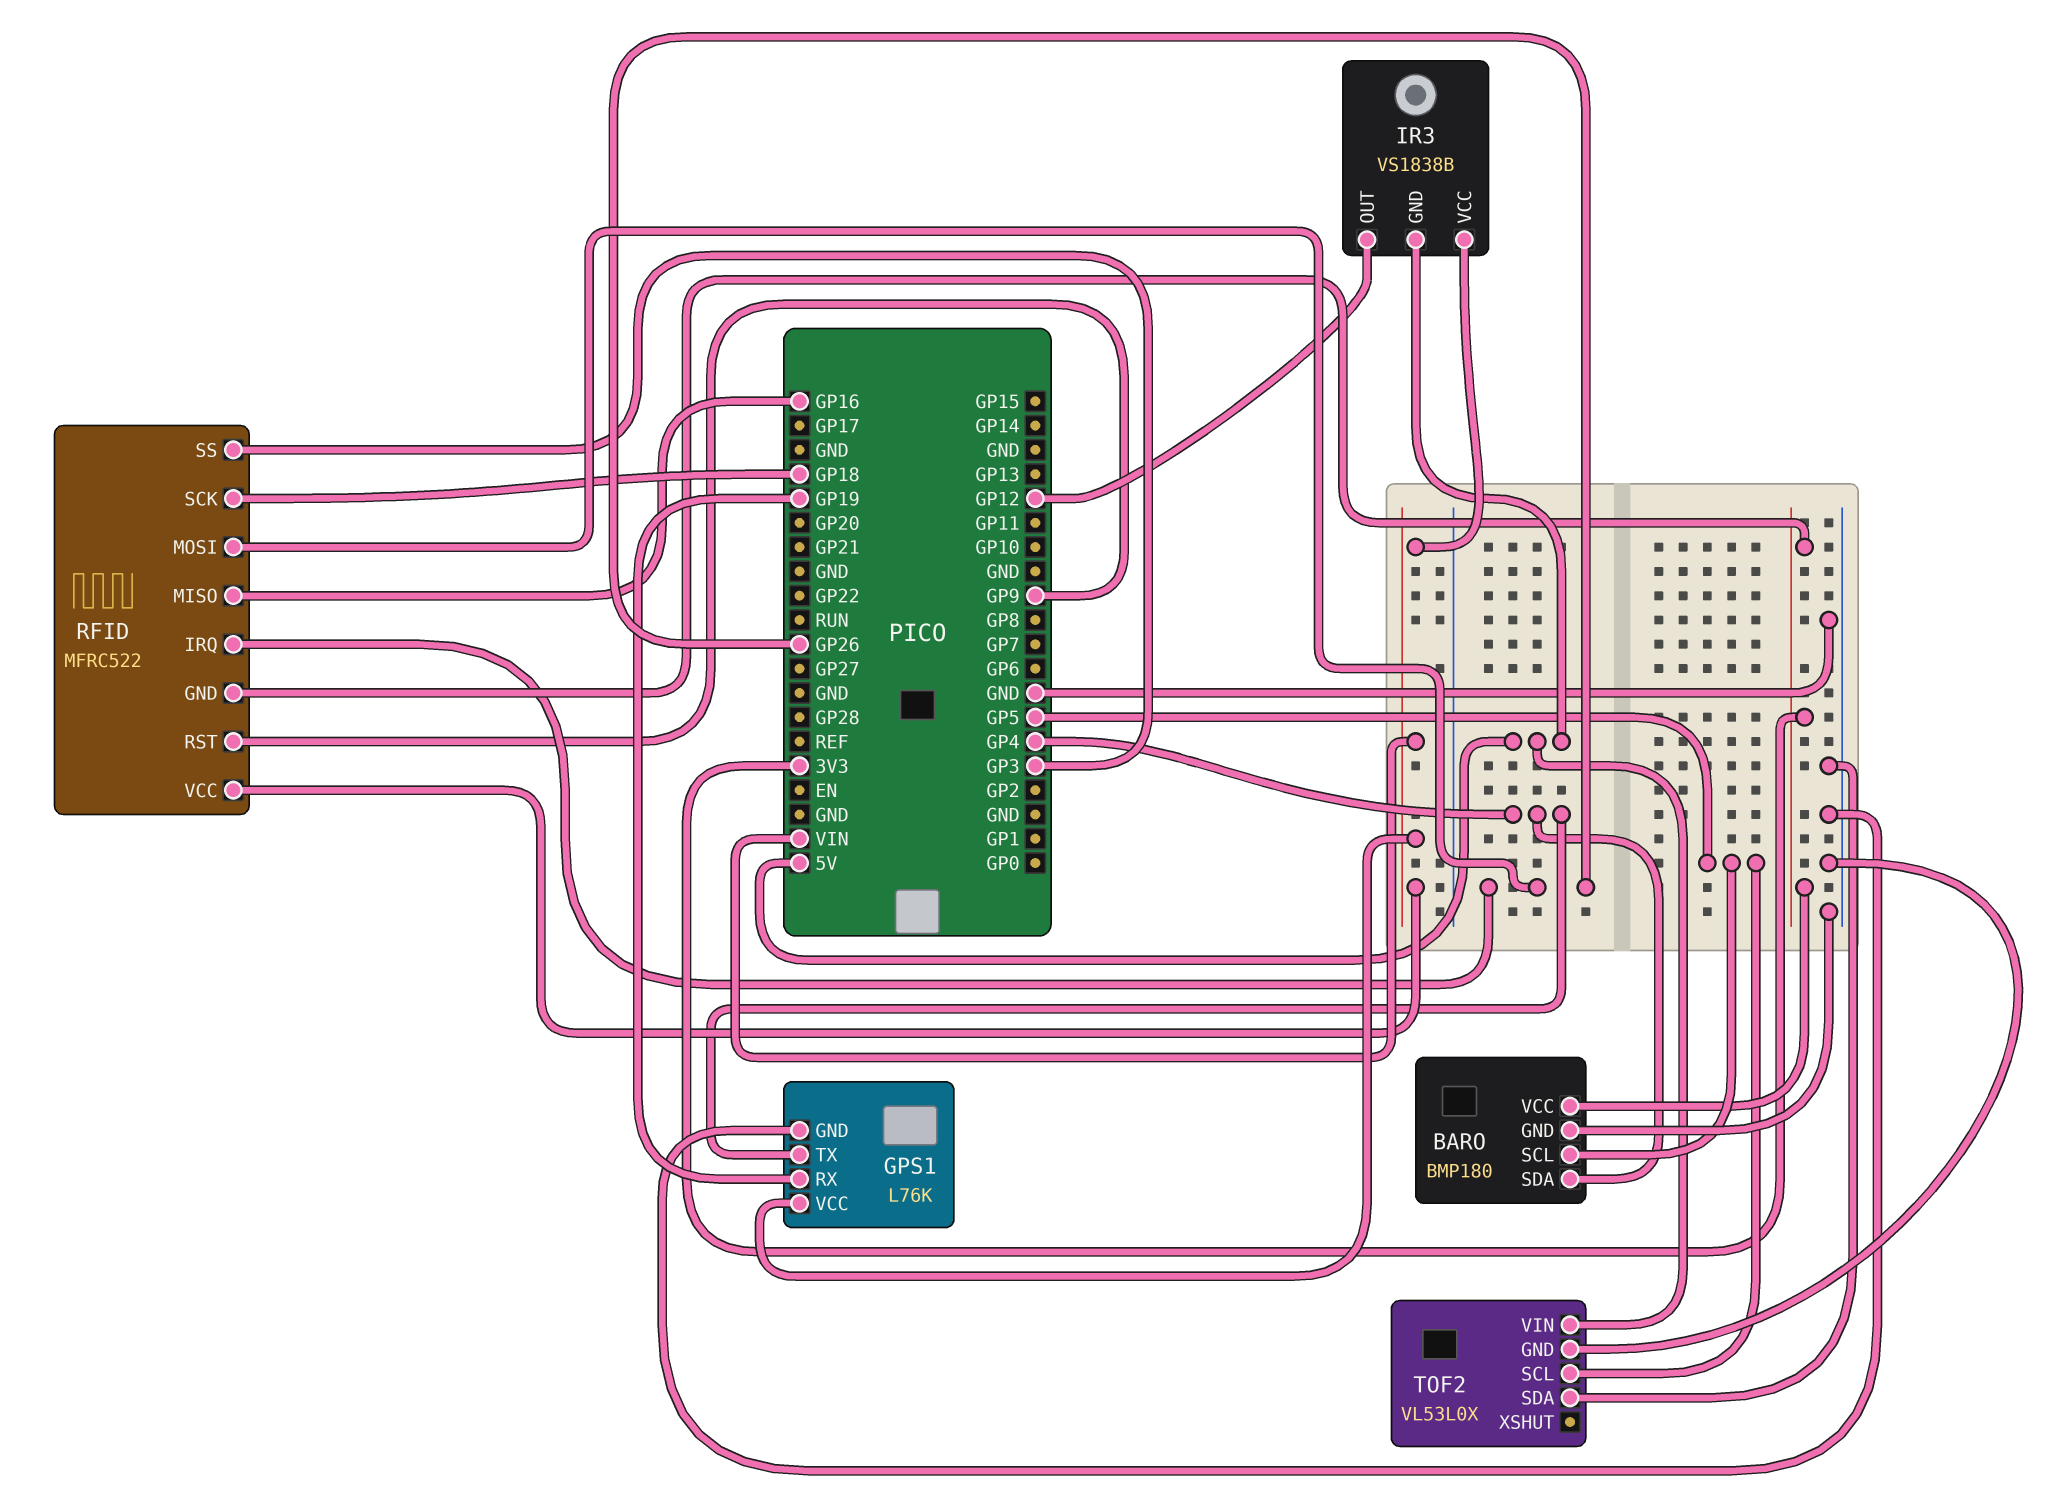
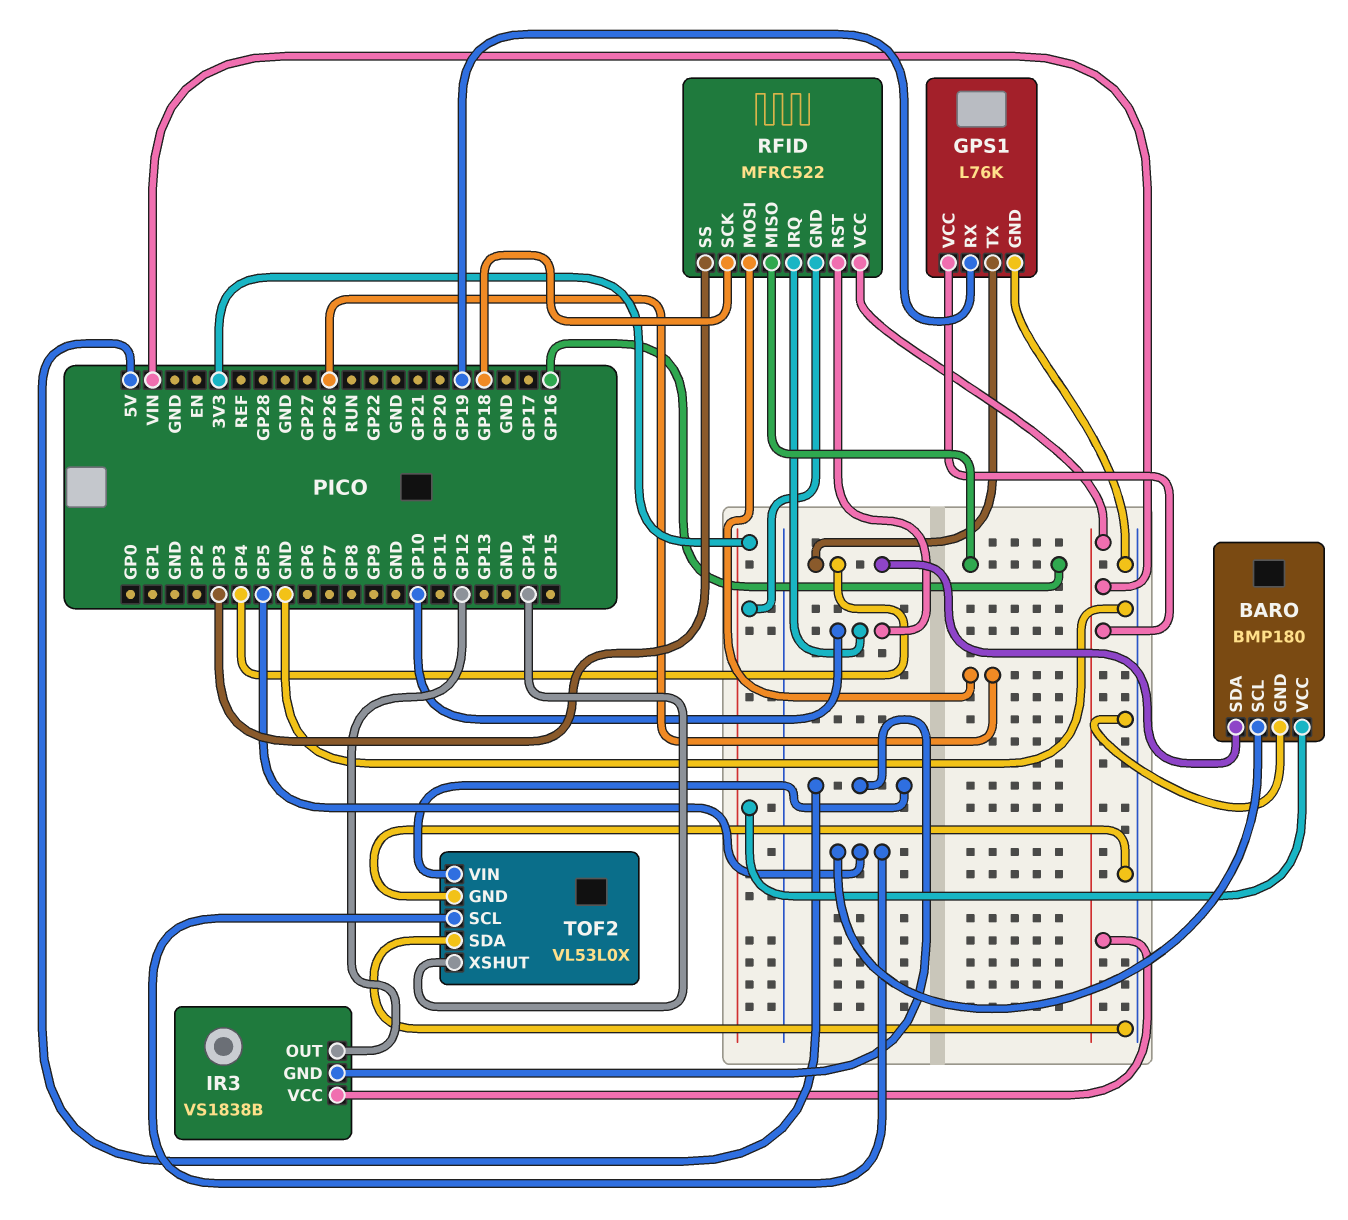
RFID pin IRQ: GP26 -> GP10
RFID pin RST: GP9 -> GP10
TOF2 pin XSHUT: none -> GP14

